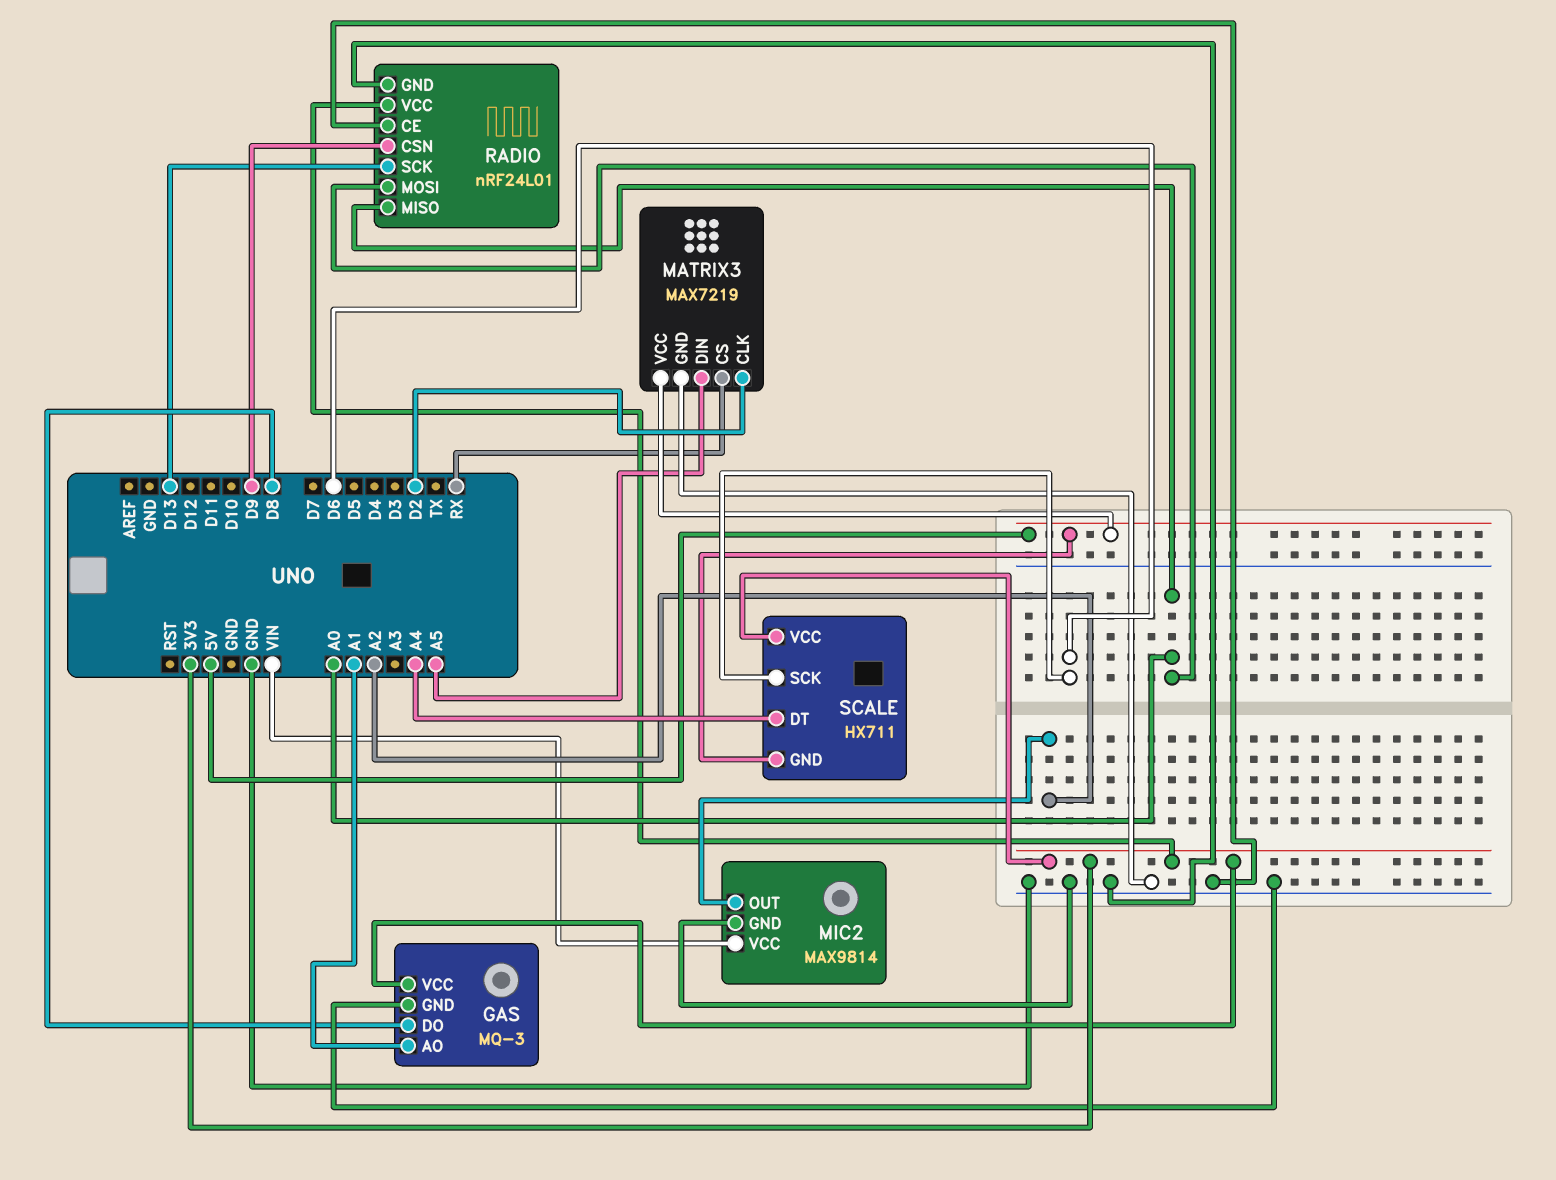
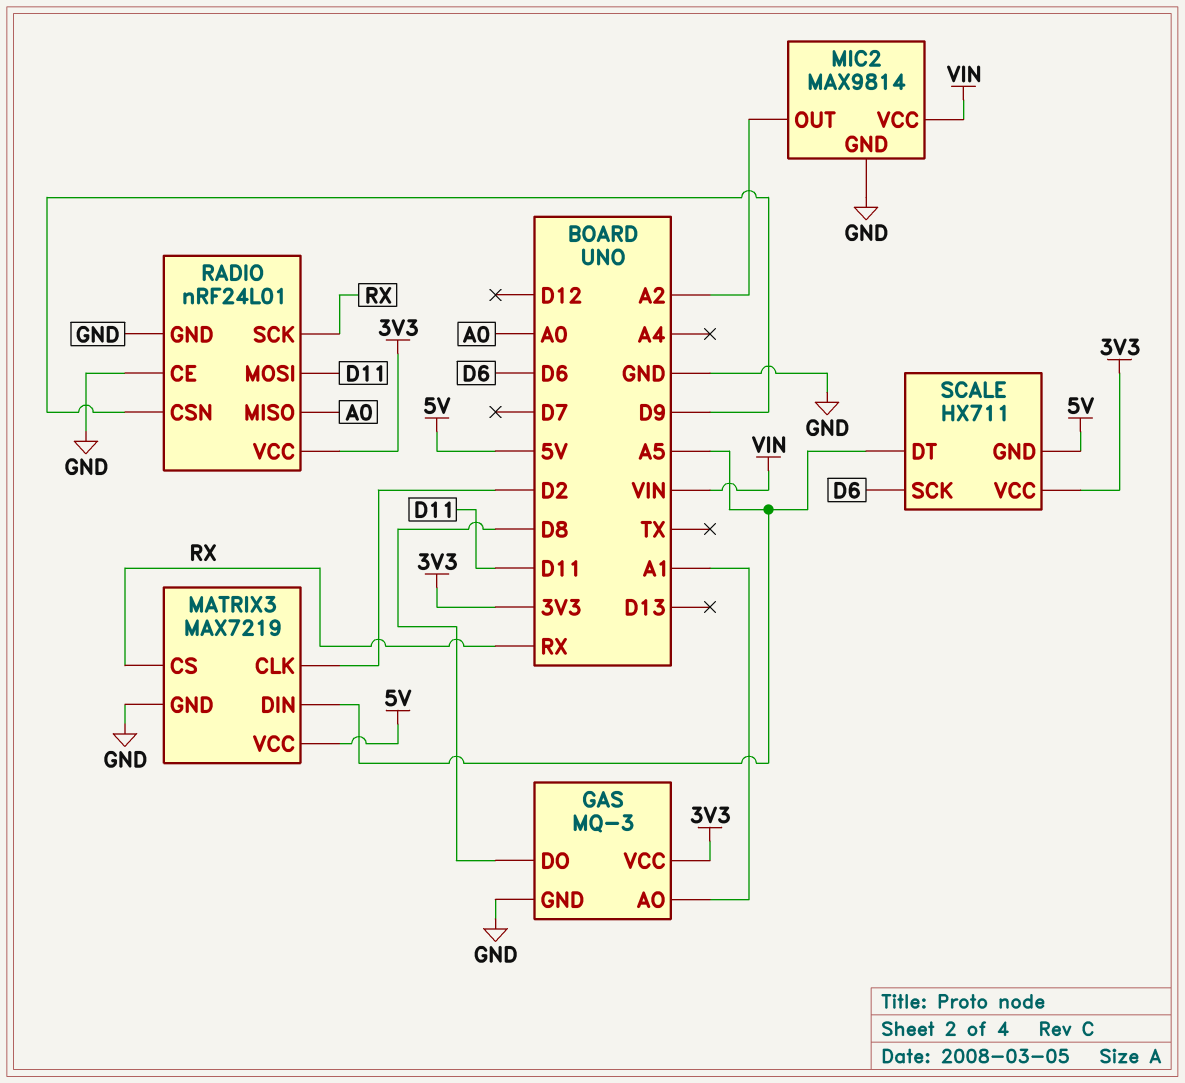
RADIO pin MOSI: A0 -> D11
RADIO pin SCK: D13 -> RX
SCALE pin DT: A4 -> A5

